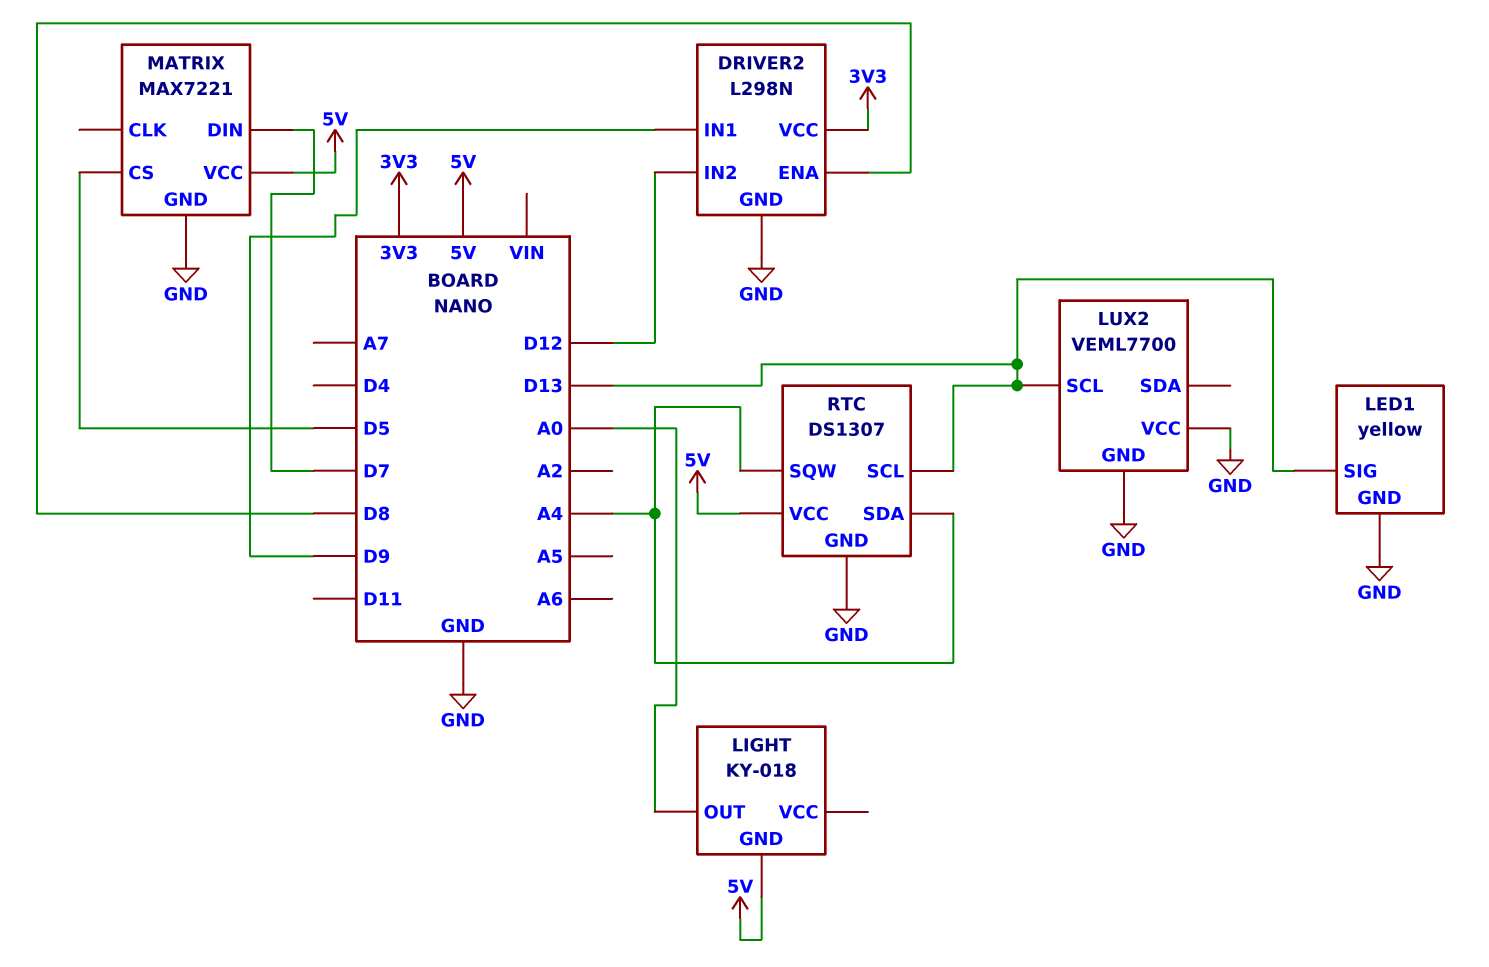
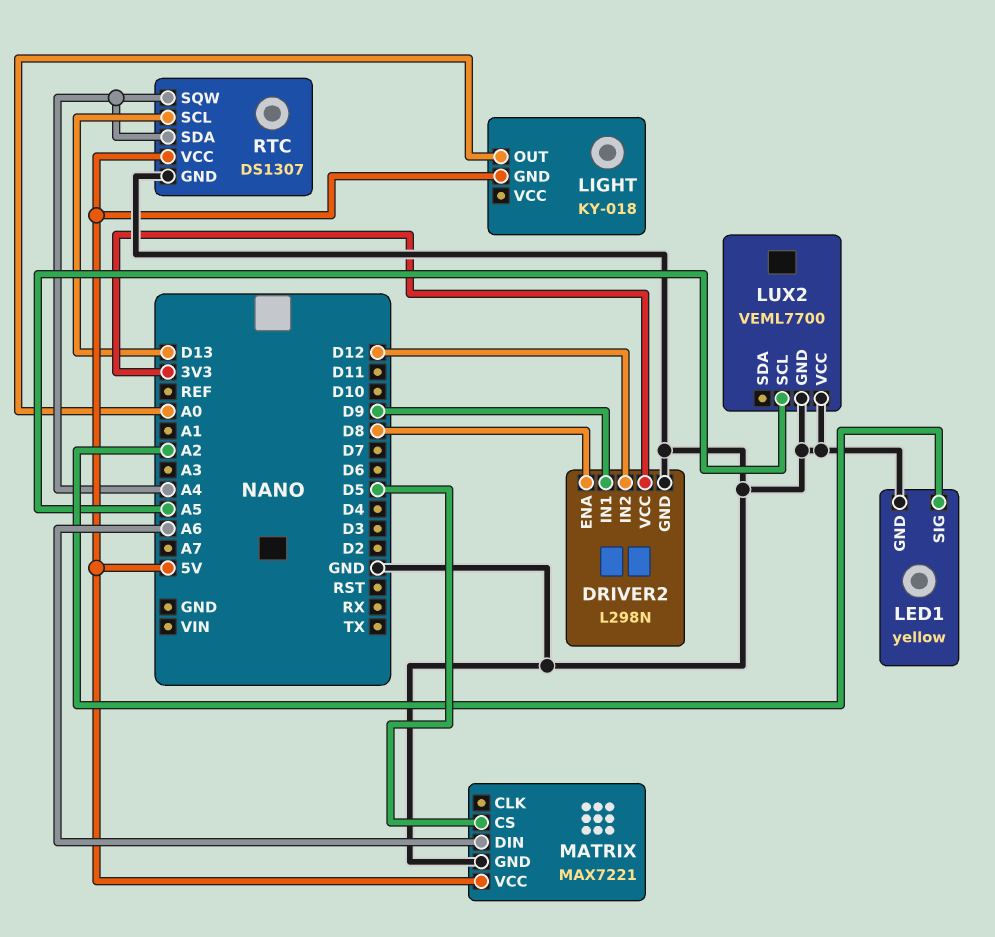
LED1 pin SIG: D13 -> A2
LUX2 pin SCL: D13 -> A5
MATRIX pin DIN: D7 -> A6

